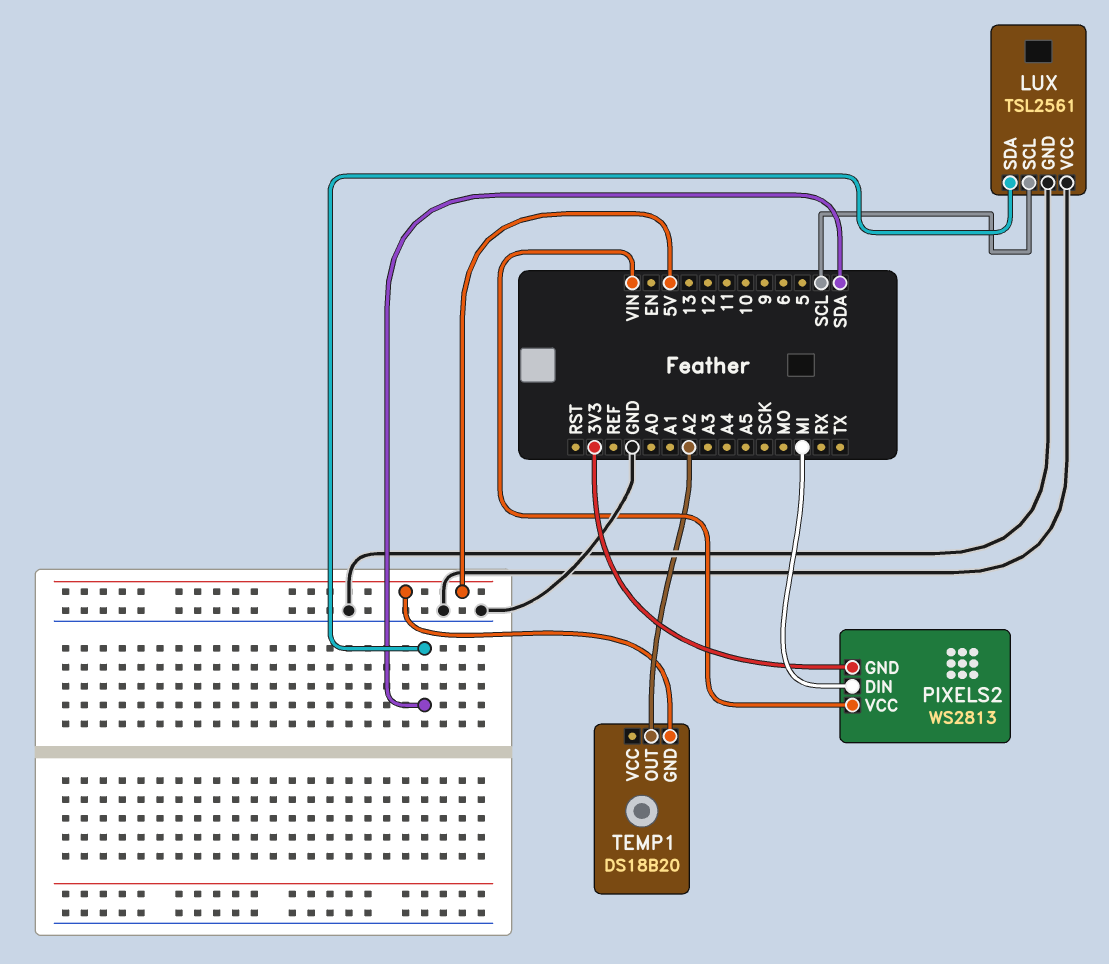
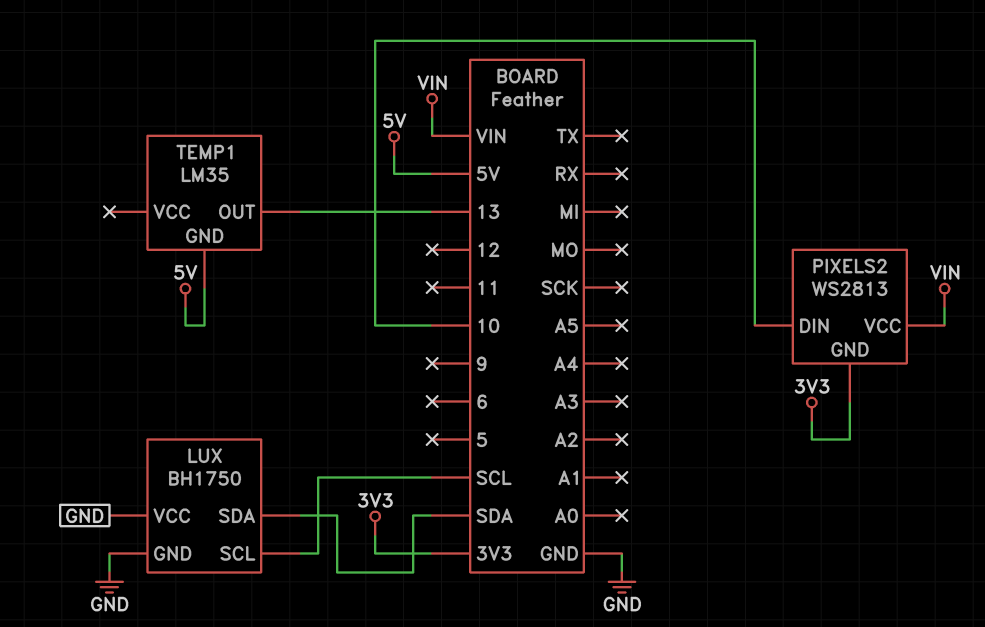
LUX: TSL2561 -> BH1750
PIXELS2 pin DIN: MI -> 10
TEMP1: DS18B20 -> LM35
TEMP1 pin OUT: A2 -> 13

